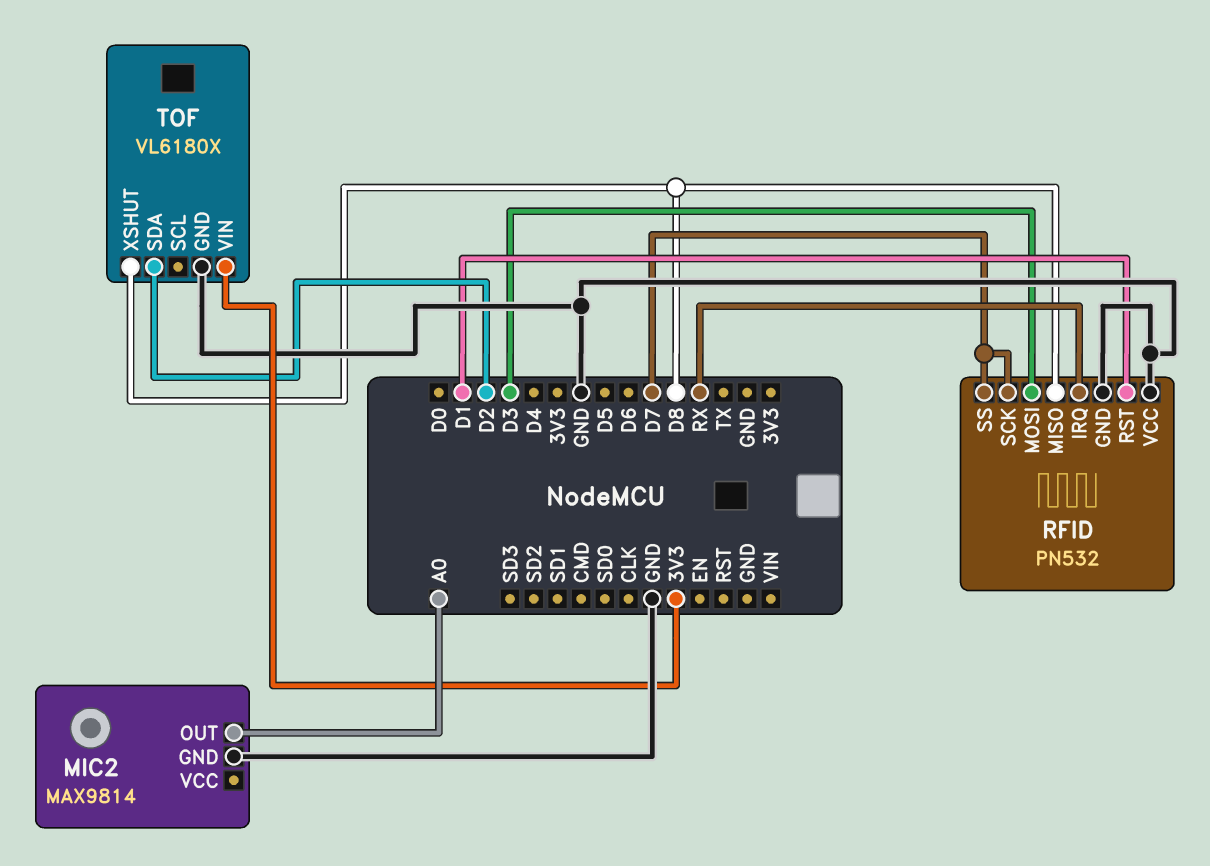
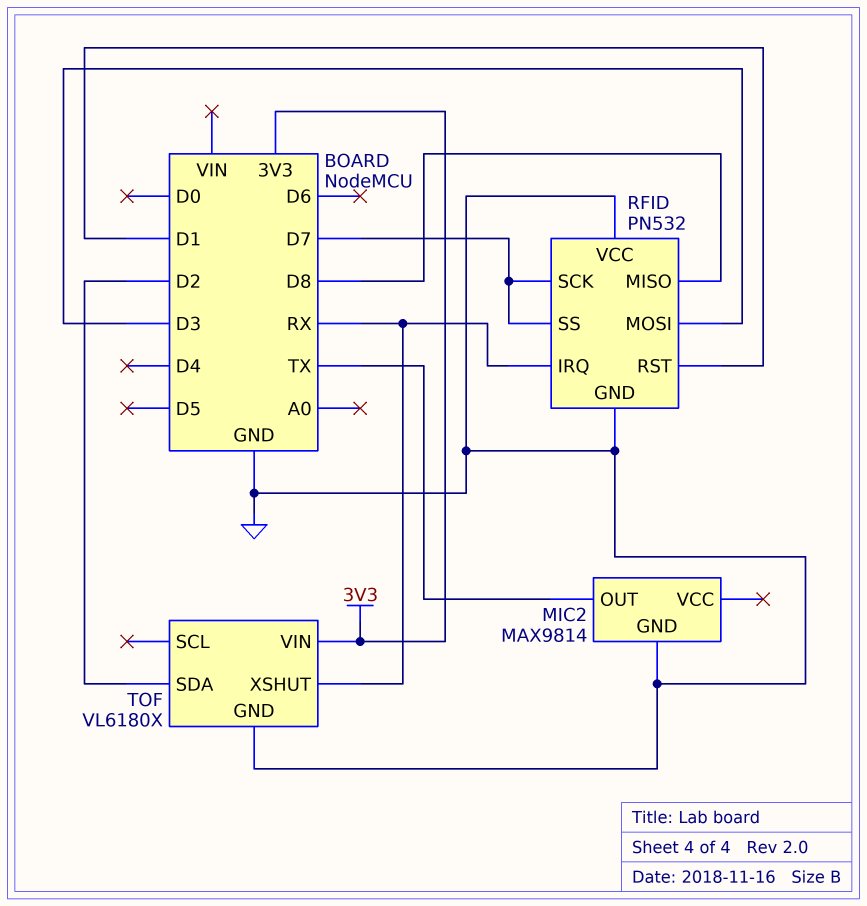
MIC2 pin OUT: A0 -> TX
TOF pin XSHUT: D8 -> RX

